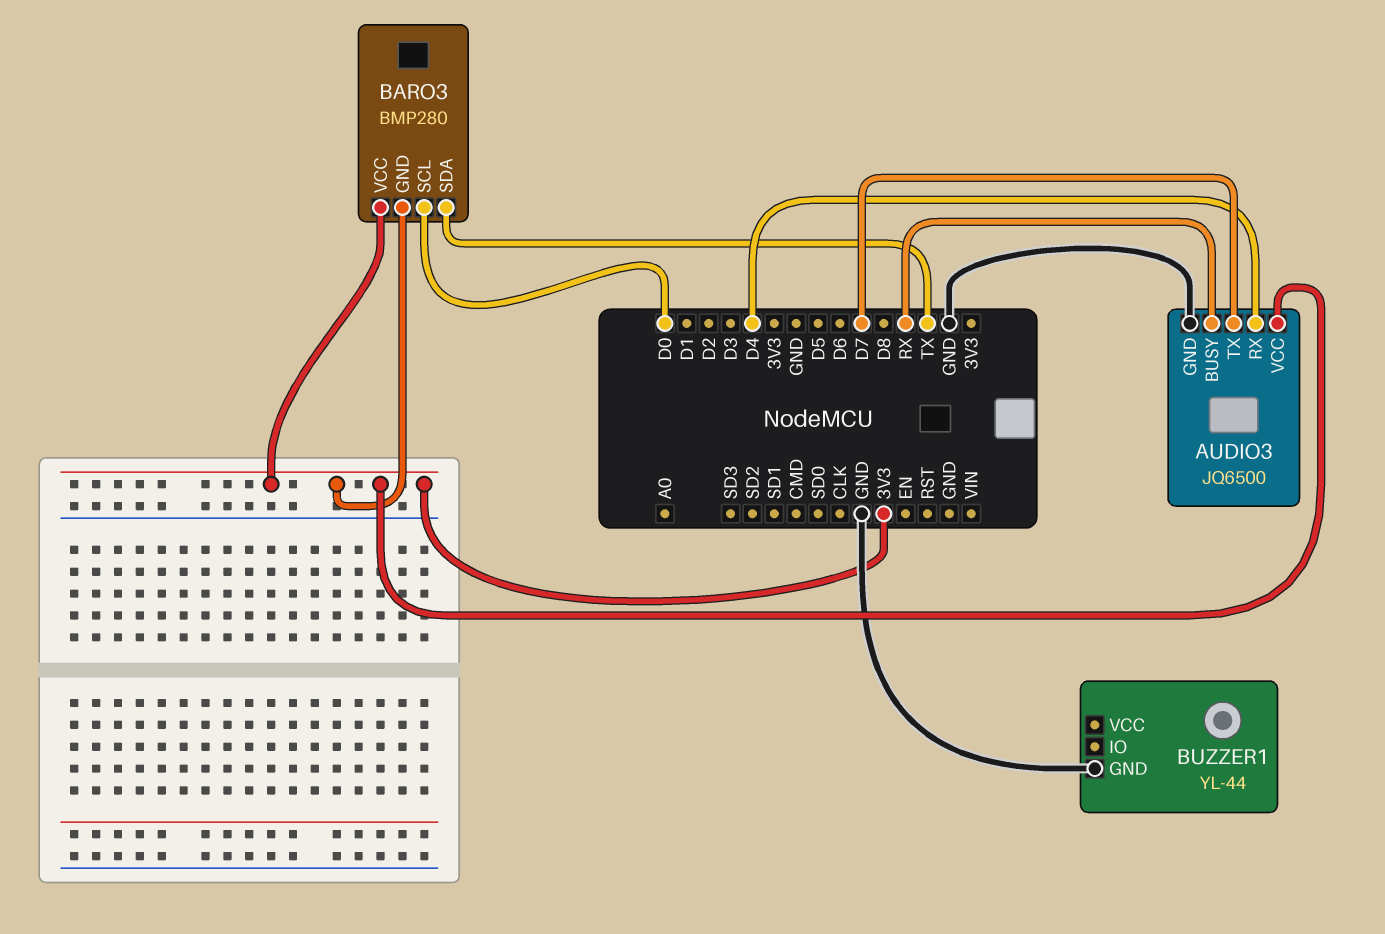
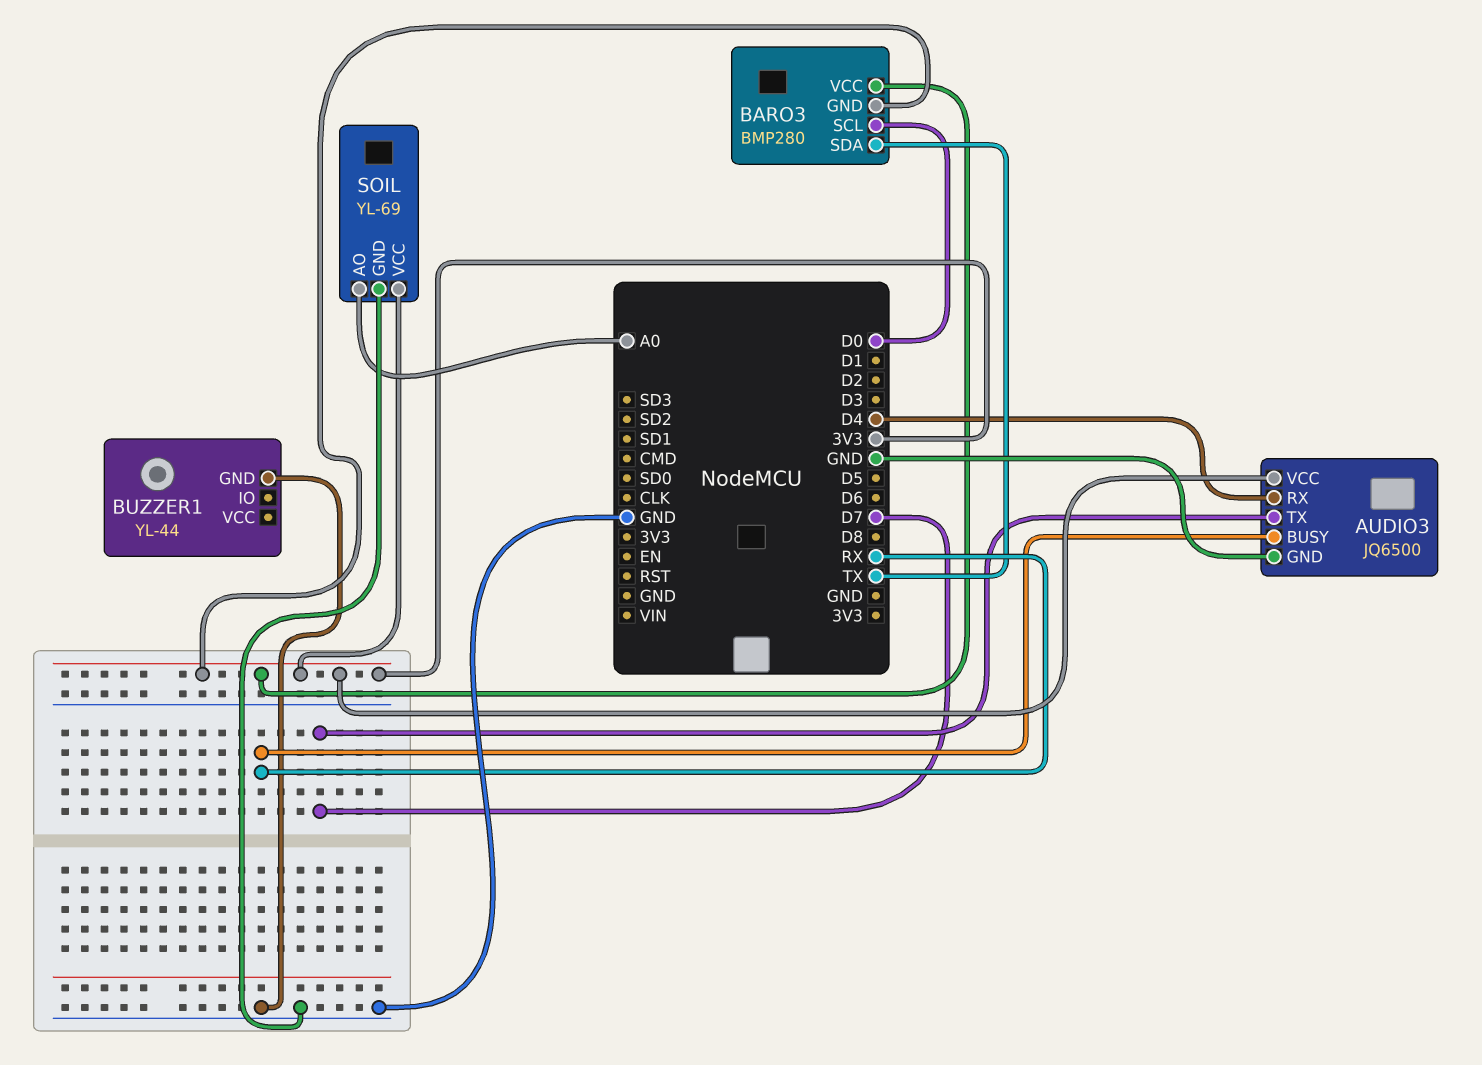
SOIL: none -> YL-69
SOIL pin AO: none -> A0
SOIL pin GND: none -> GND
SOIL pin VCC: none -> 3V3

